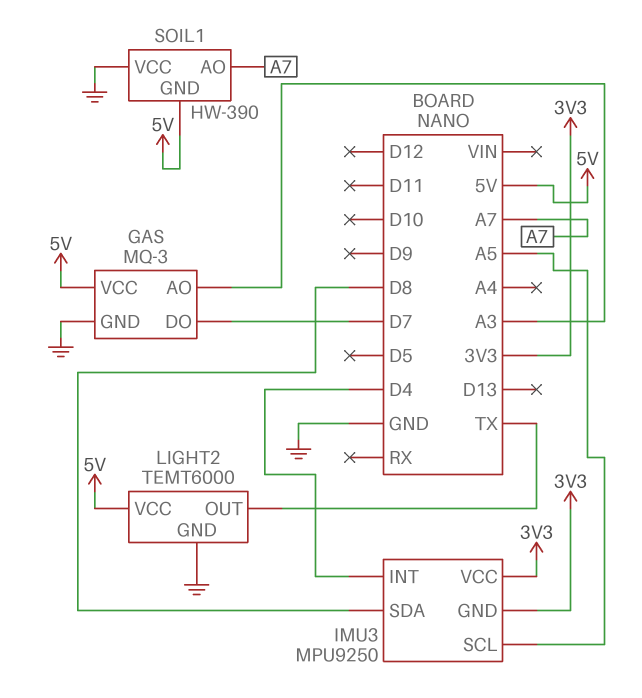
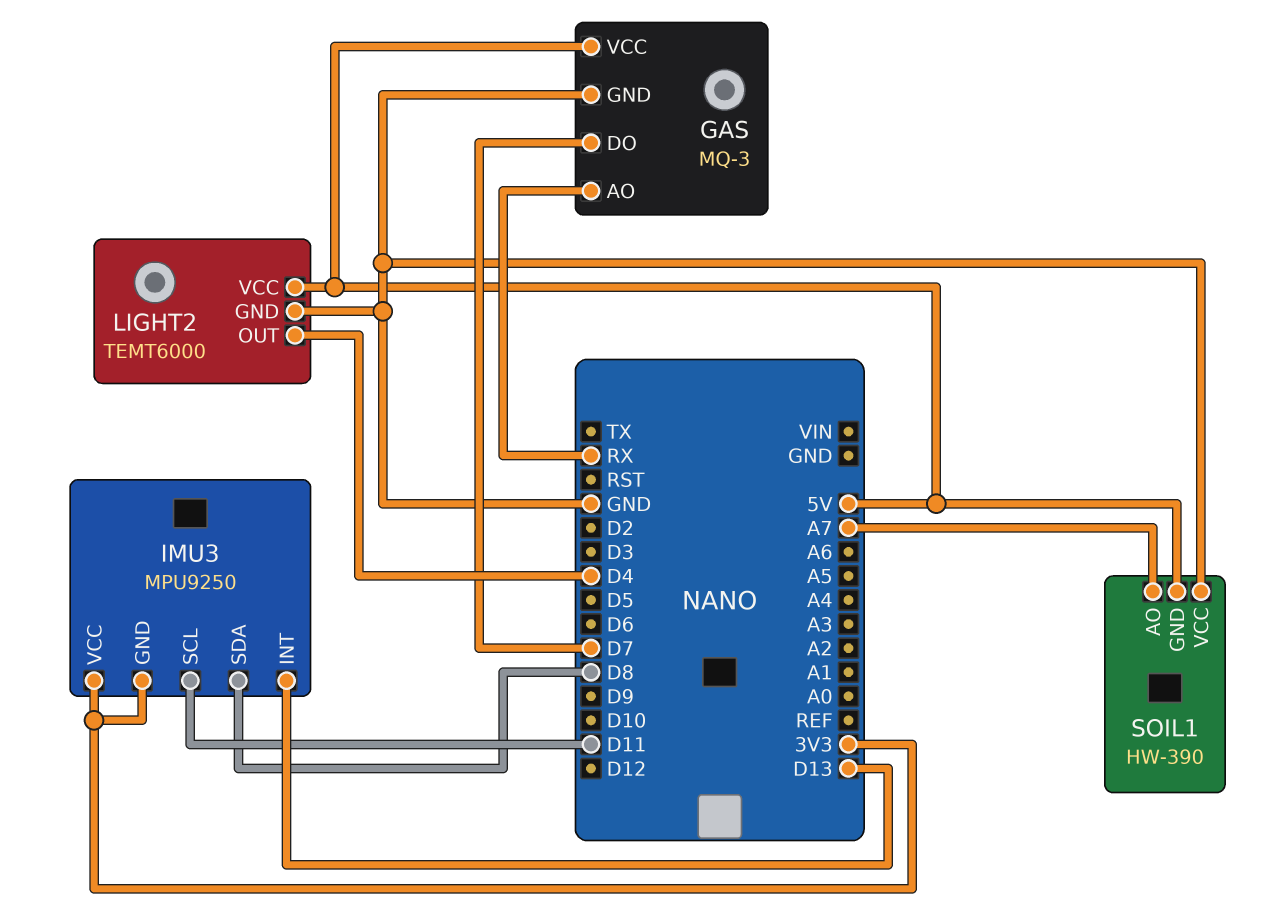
GAS pin AO: A3 -> RX
IMU3 pin INT: D4 -> D13
IMU3 pin SCL: A5 -> D11
LIGHT2 pin OUT: TX -> D4

